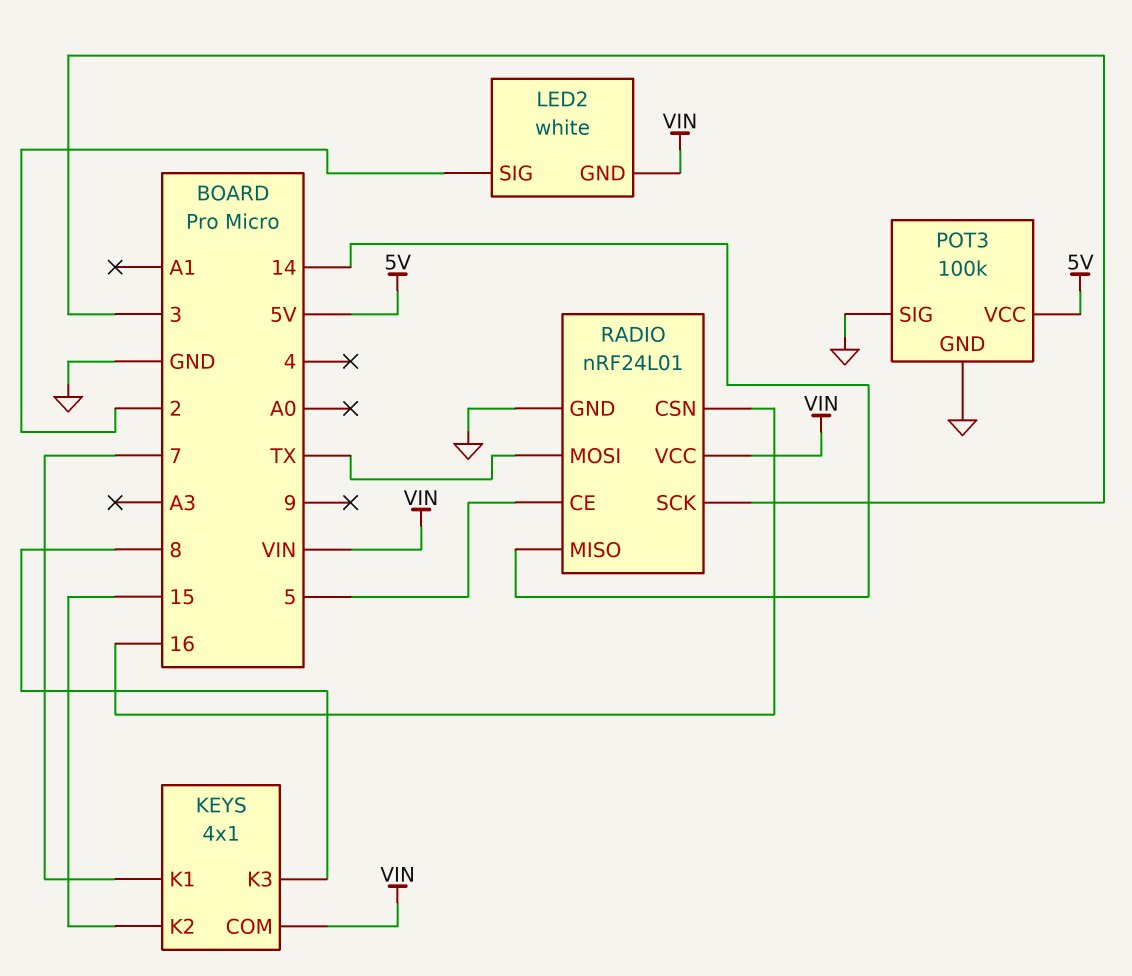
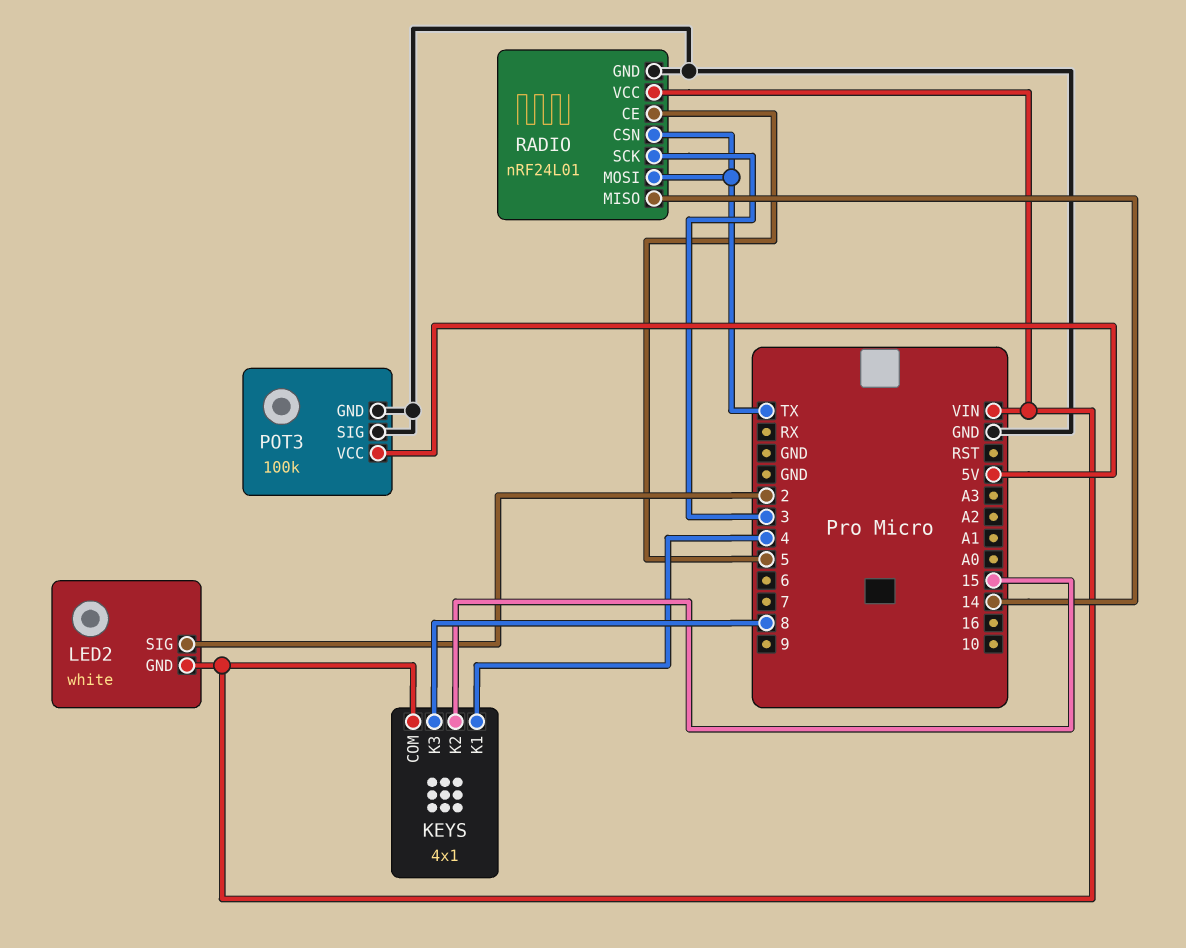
KEYS pin K1: 7 -> 4
RADIO pin CSN: 16 -> TX

